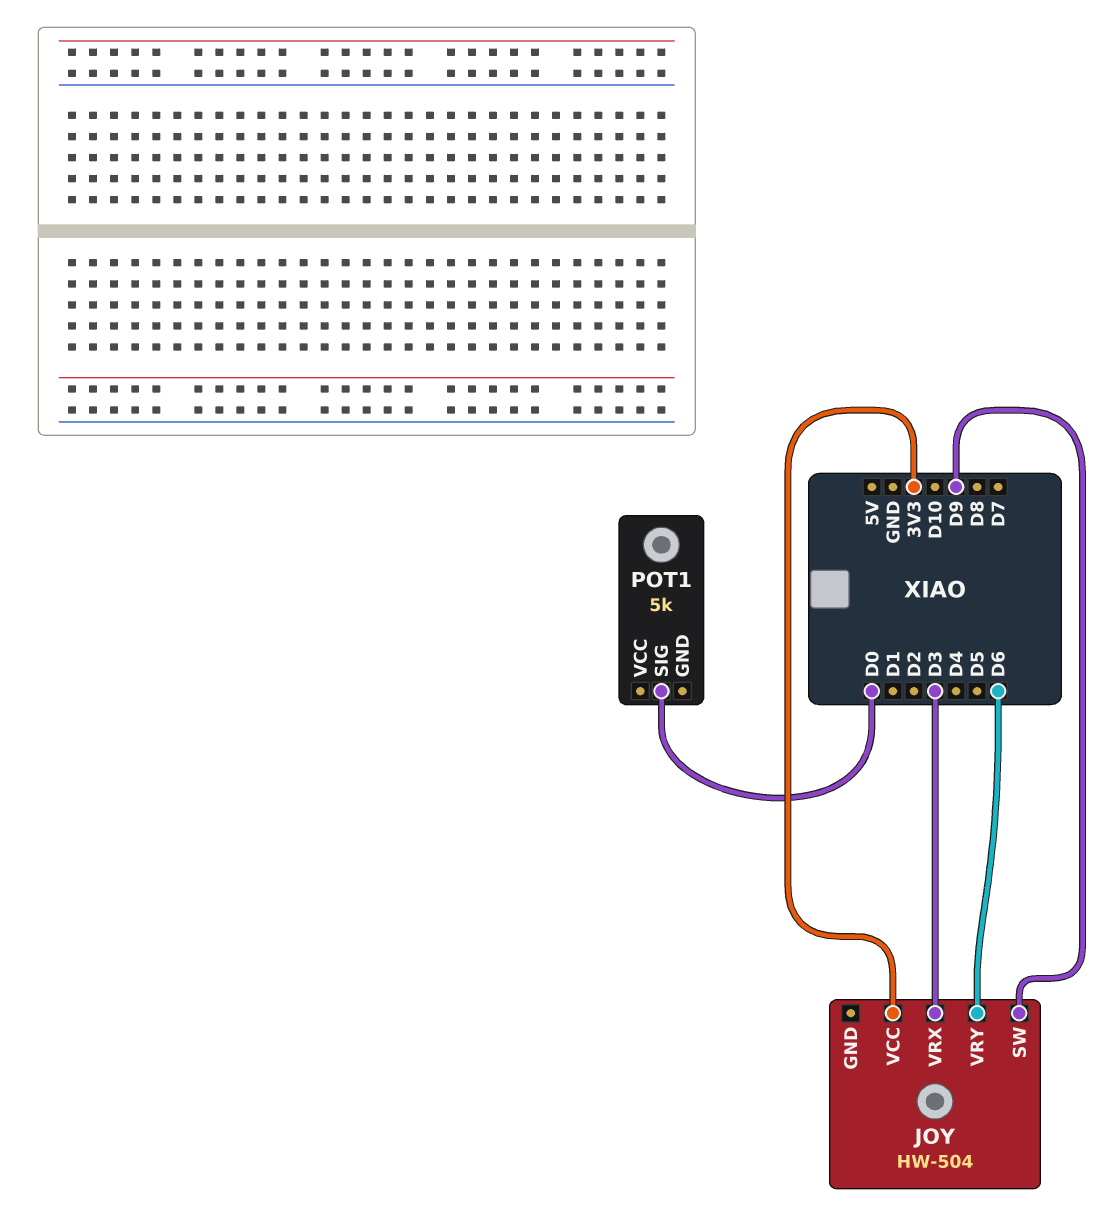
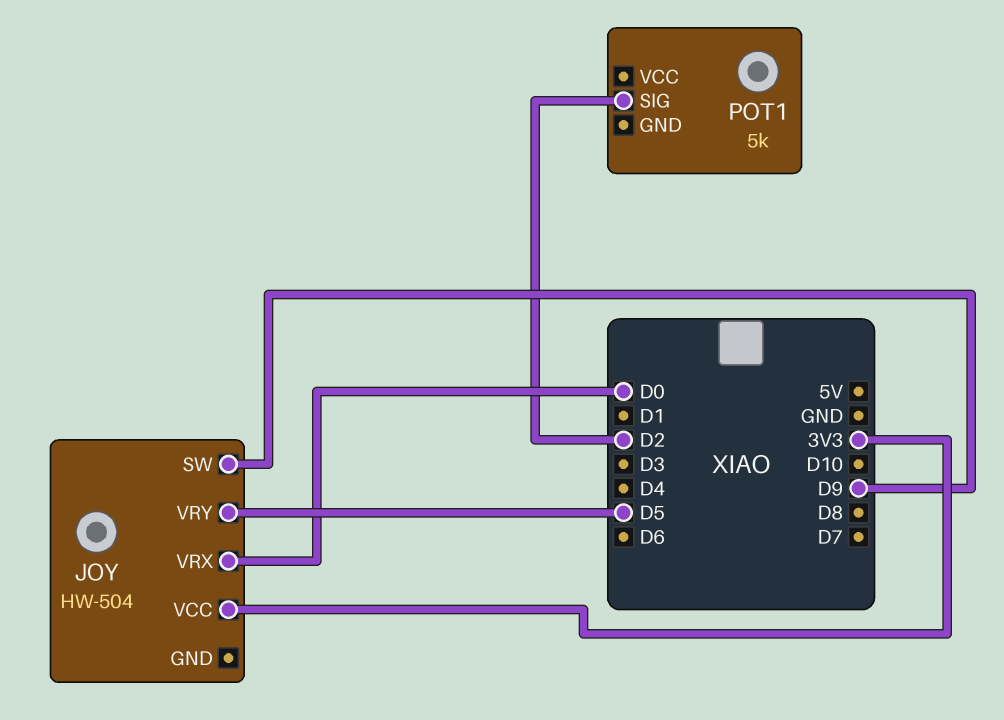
JOY pin VRX: D3 -> D0
JOY pin VRY: D6 -> D5
POT1 pin SIG: D0 -> D2

